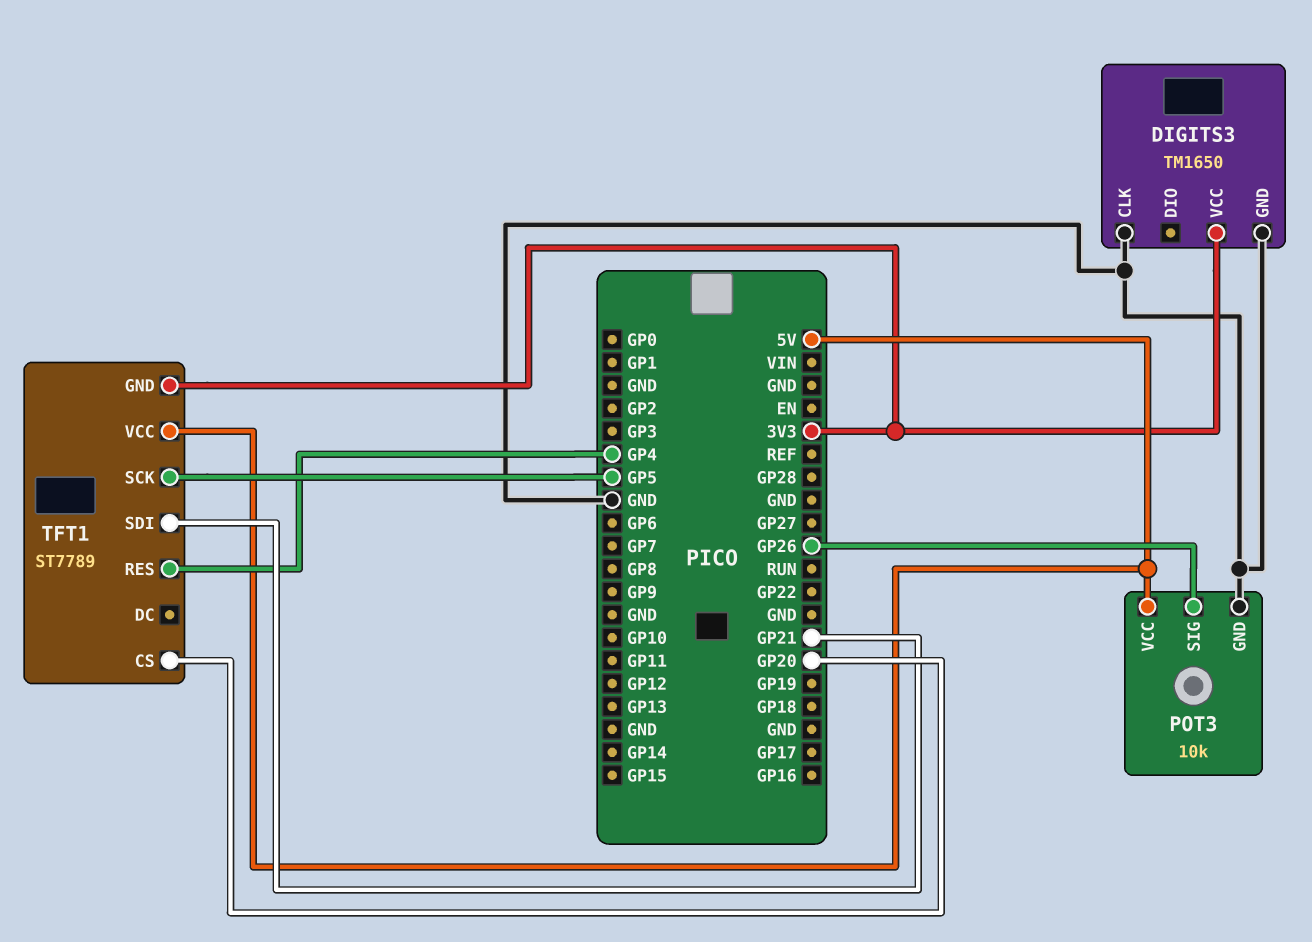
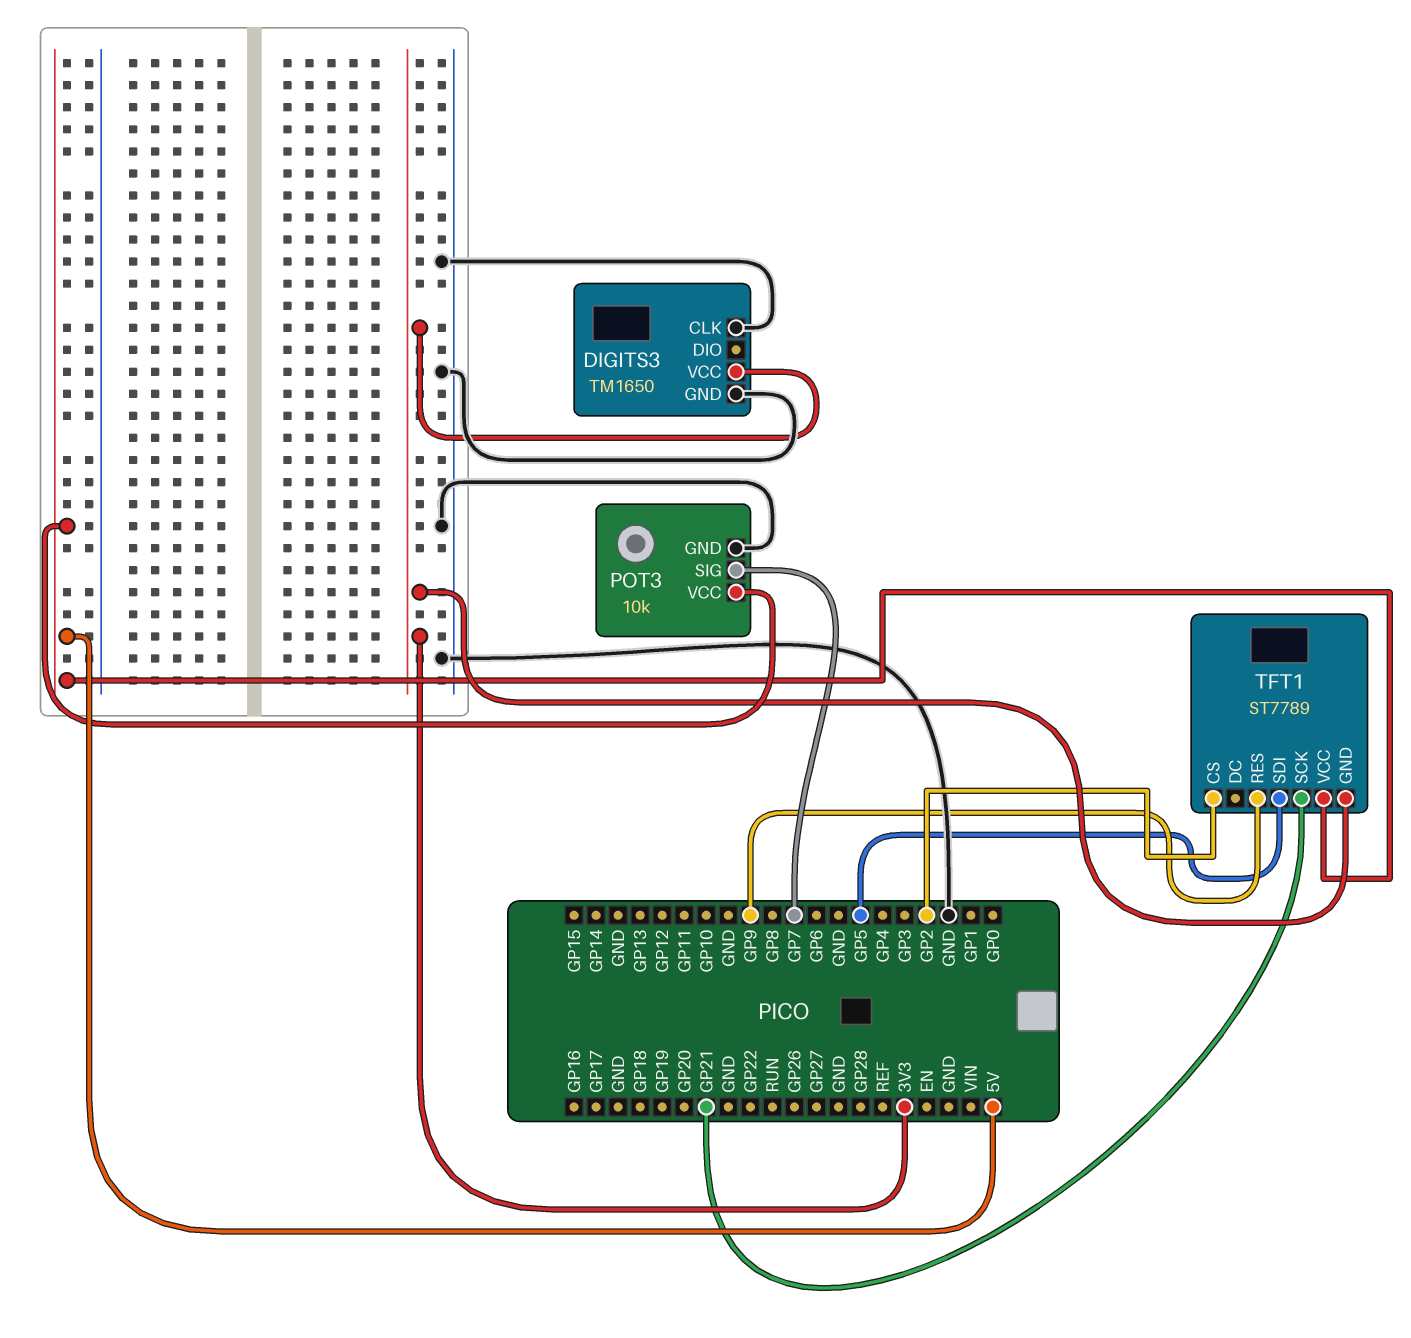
POT3 pin SIG: GP26 -> GP7
TFT1 pin CS: GP20 -> GP2
TFT1 pin RES: GP4 -> GP9
TFT1 pin SCK: GP5 -> GP21
TFT1 pin SDI: GP21 -> GP5

